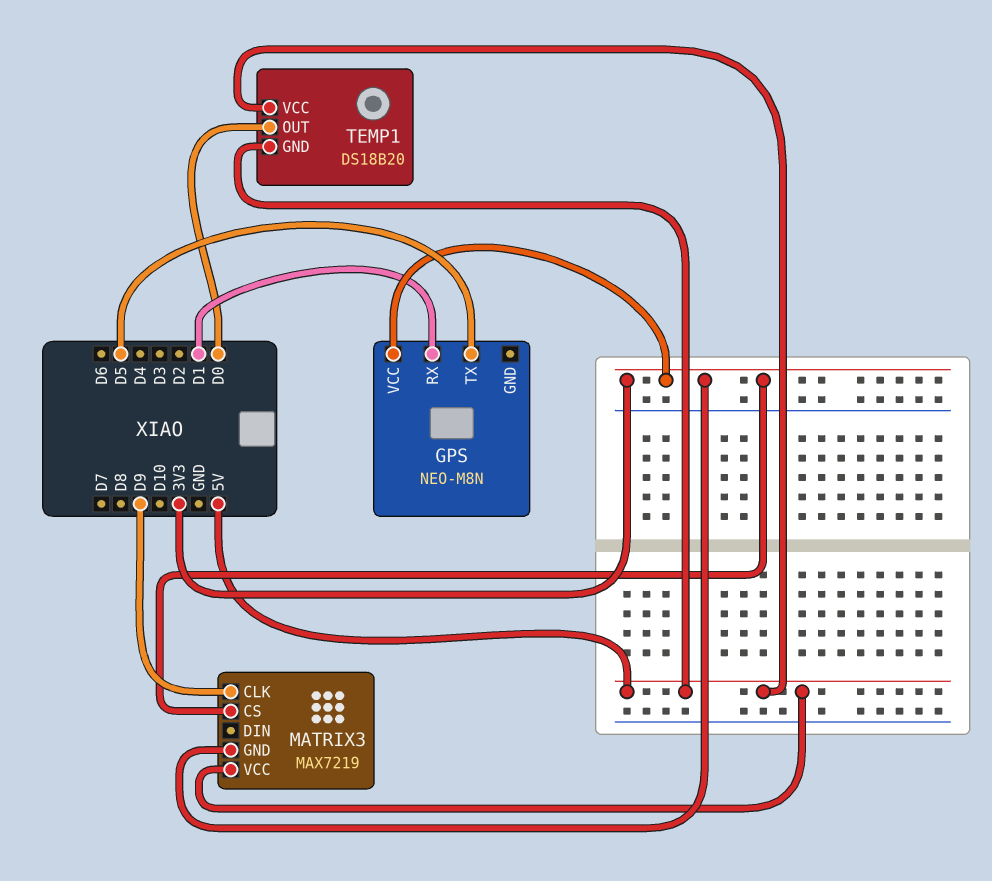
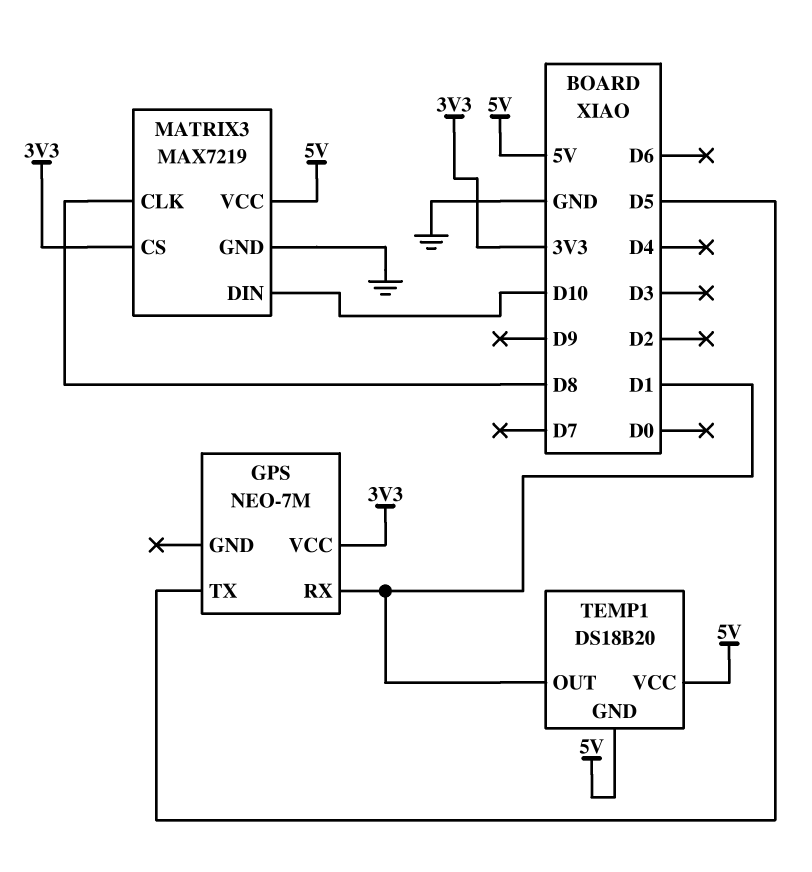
GPS: NEO-M8N -> NEO-7M
MATRIX3 pin CLK: D9 -> D8
MATRIX3 pin DIN: none -> D10
MATRIX3 pin GND: 3V3 -> GND
TEMP1 pin OUT: D0 -> D1

